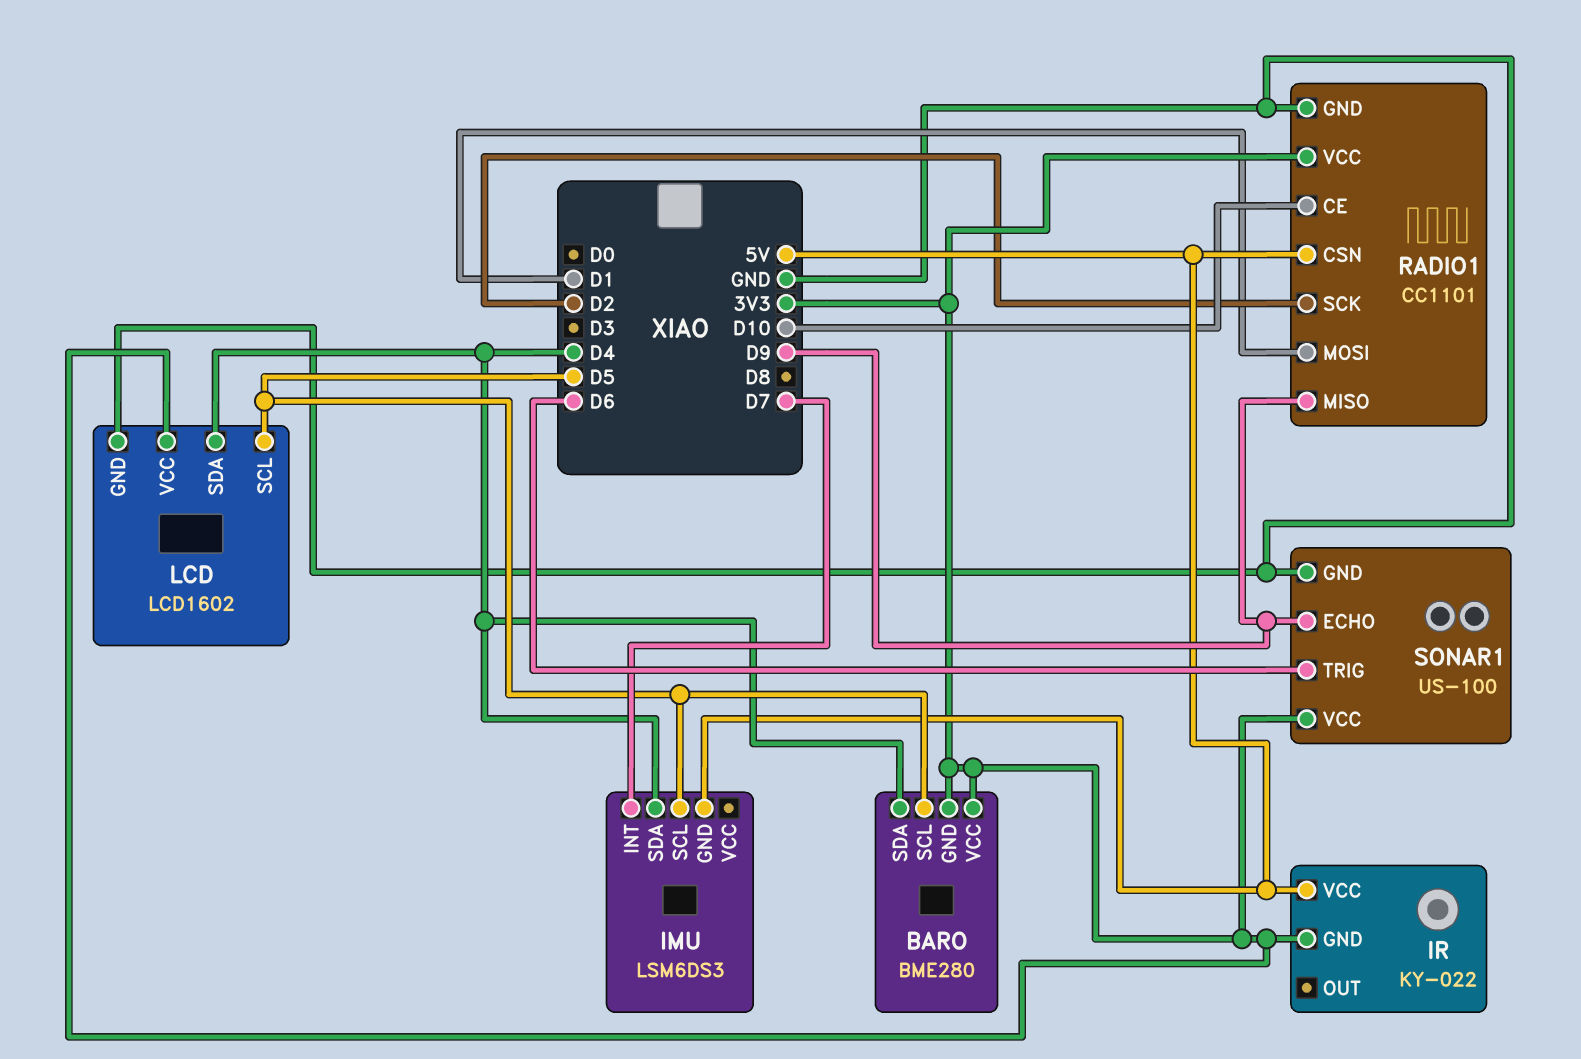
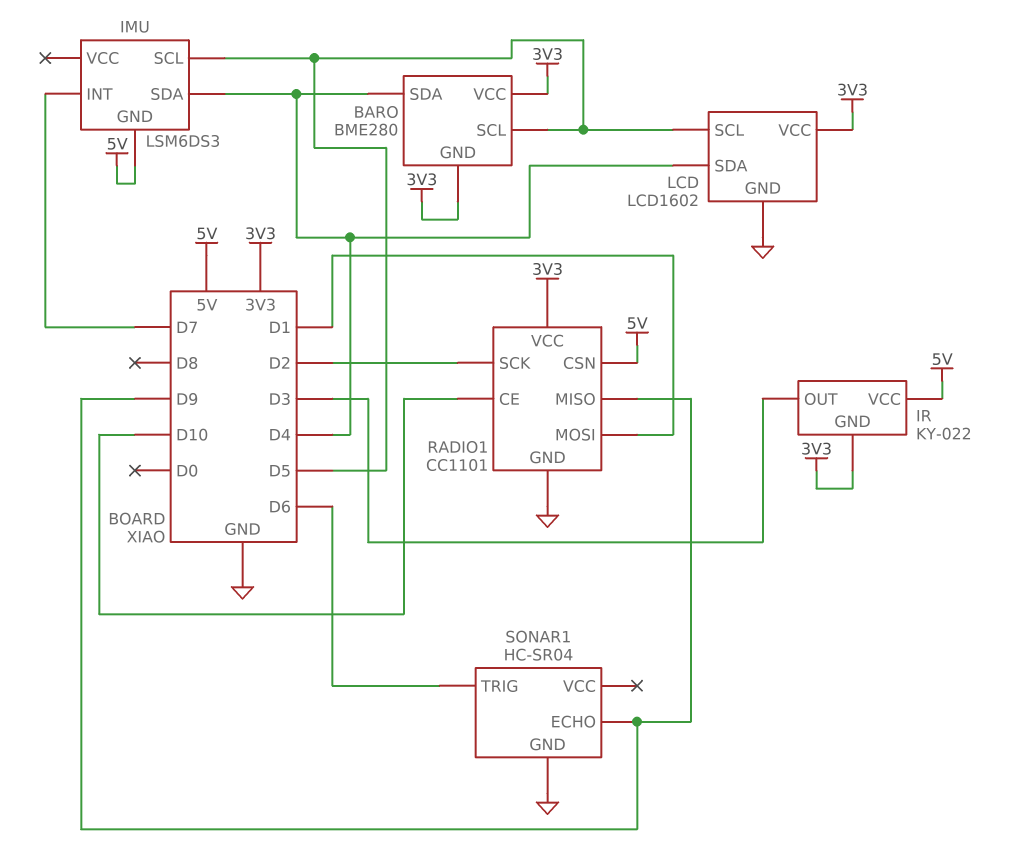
IR pin OUT: none -> D3
SONAR1: US-100 -> HC-SR04
SONAR1 pin VCC: 3V3 -> none

